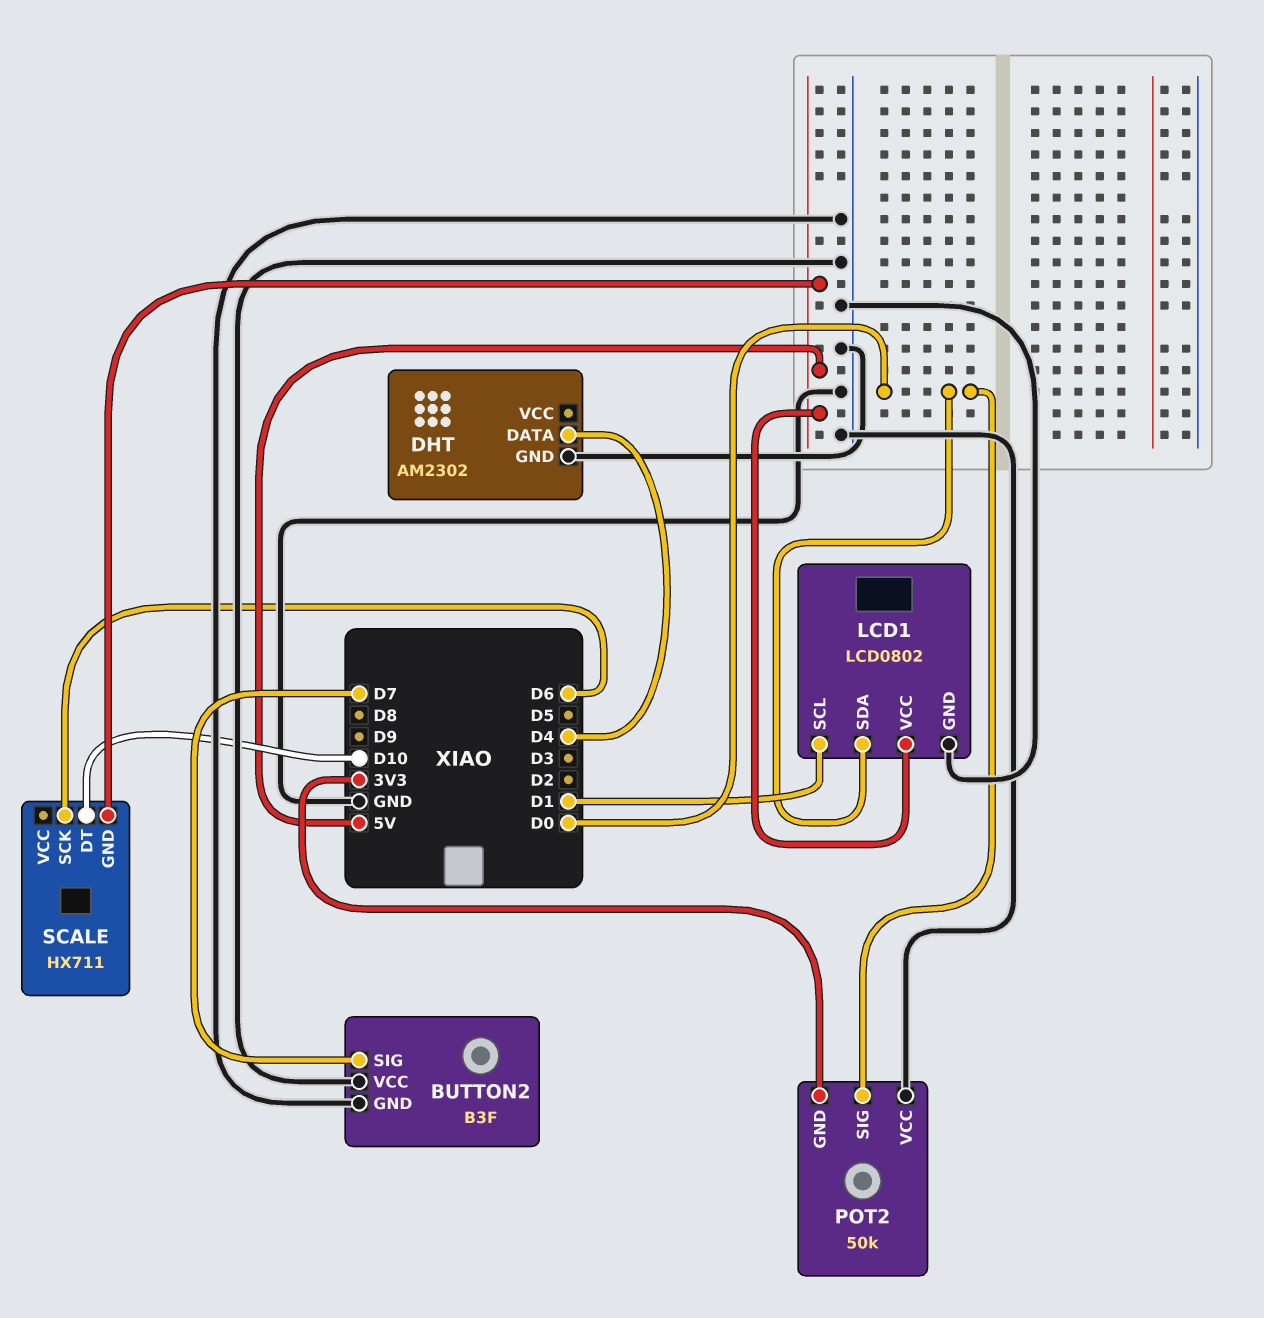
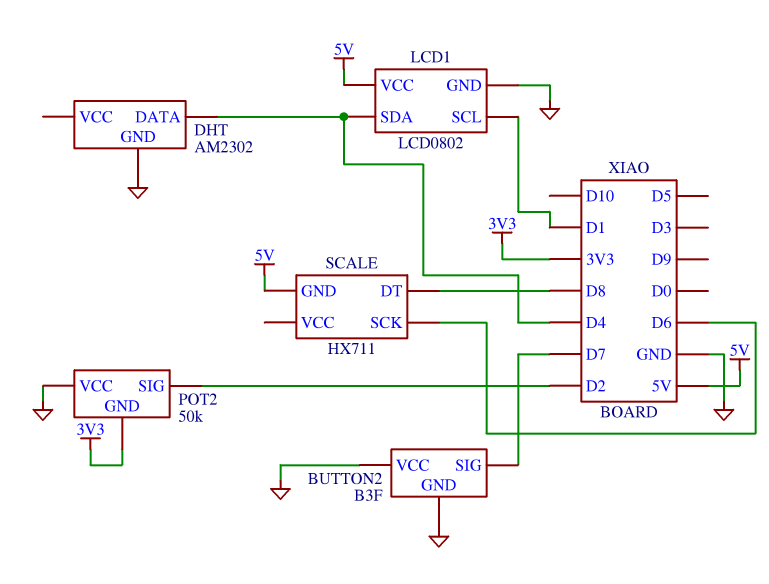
LCD1 pin SDA: D0 -> D4
POT2 pin SIG: D0 -> D2
SCALE pin DT: D10 -> D8

